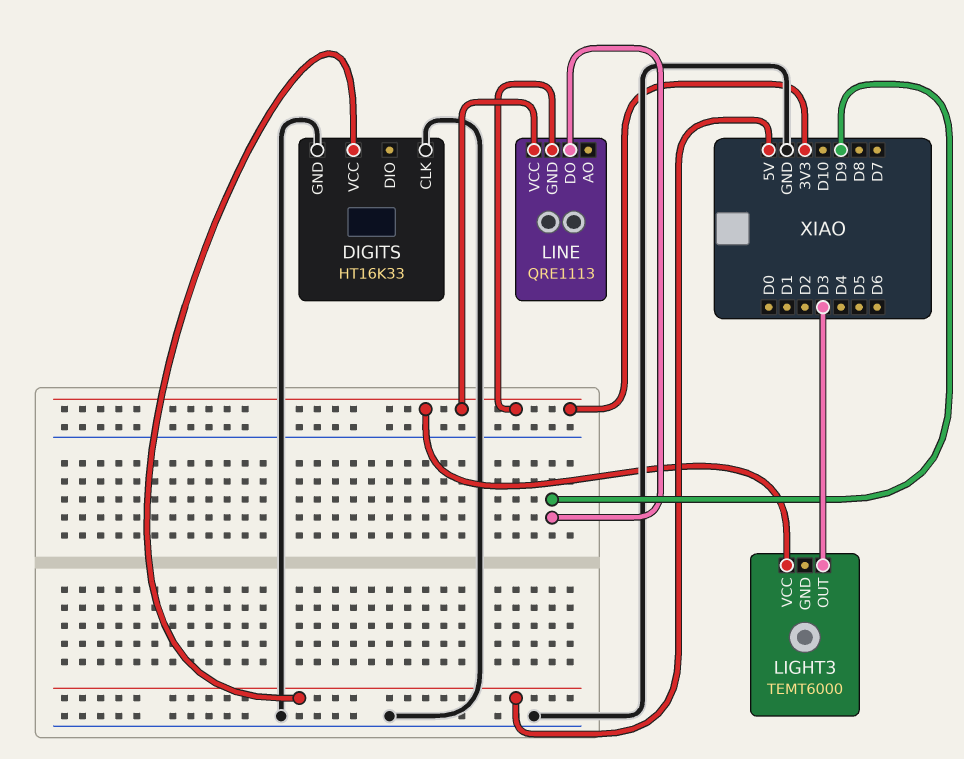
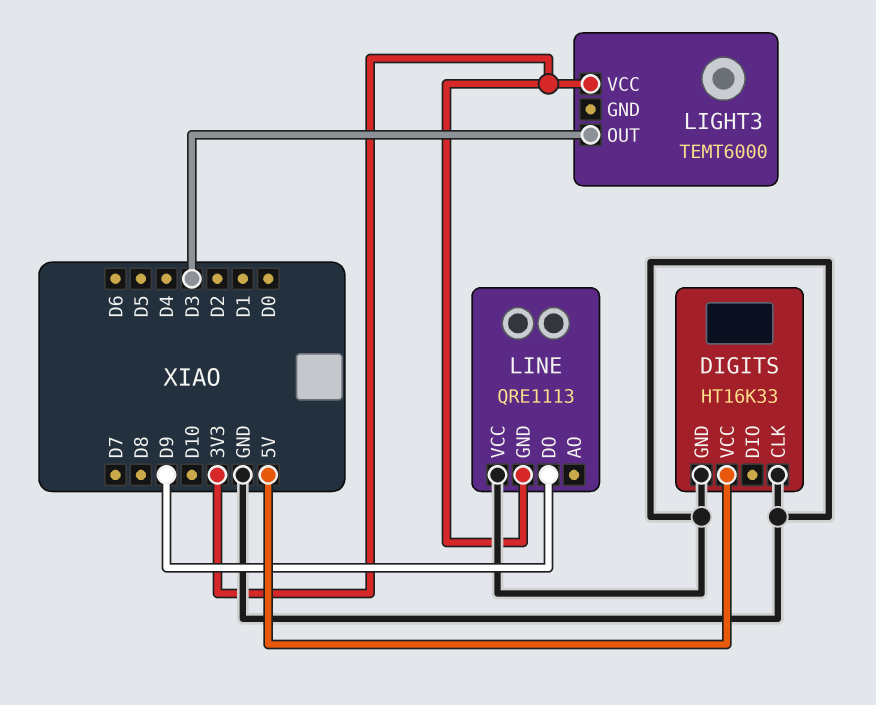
LINE pin VCC: 3V3 -> GND

